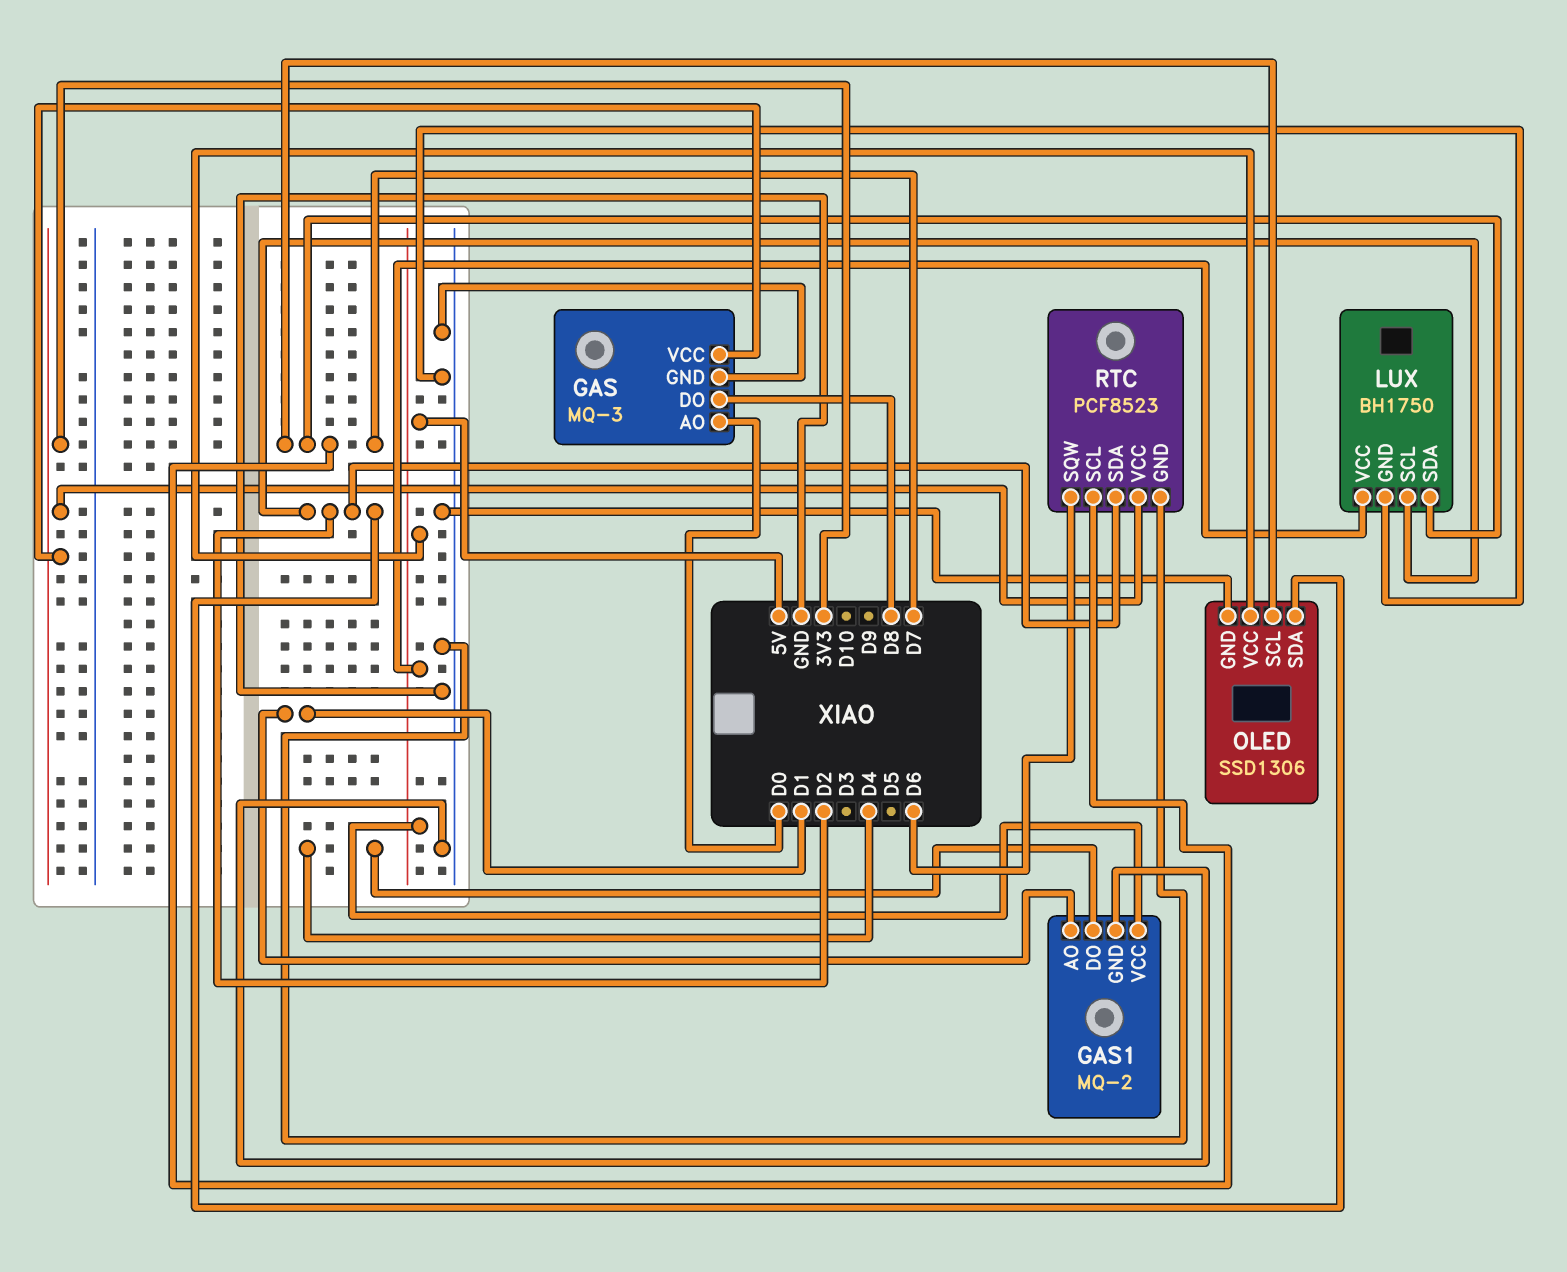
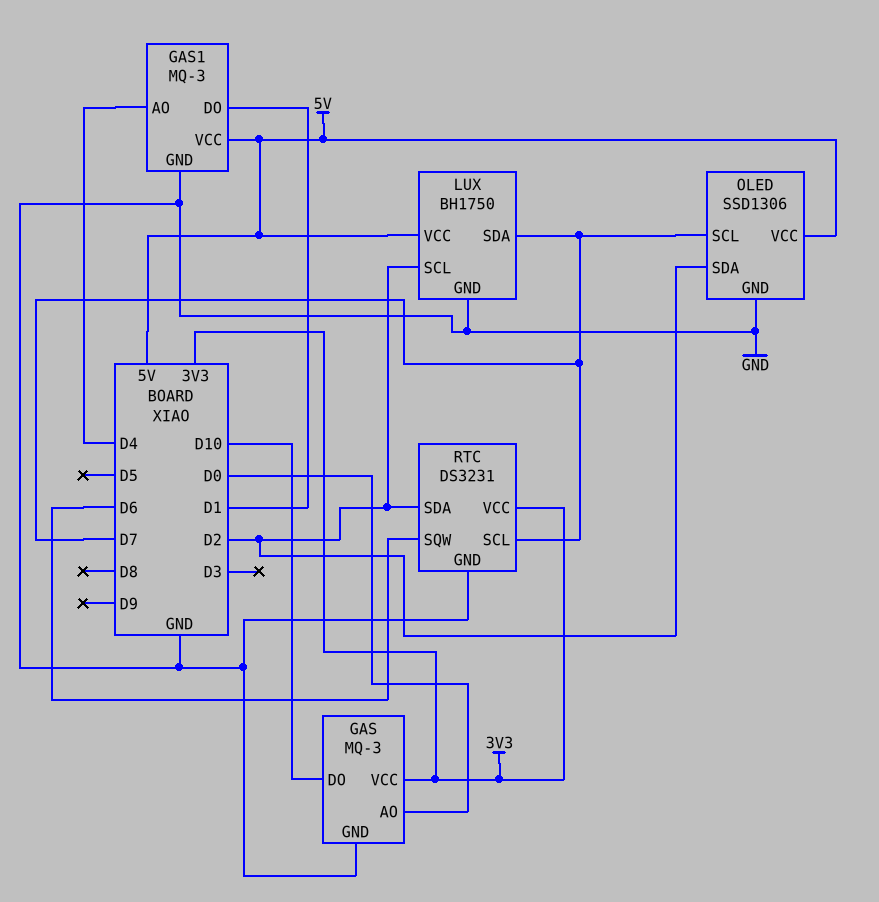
GAS pin DO: D8 -> D10
GAS1: MQ-2 -> MQ-3
GAS1 pin AO: D1 -> D4
GAS1 pin DO: D4 -> D1
RTC: PCF8523 -> DS3231

